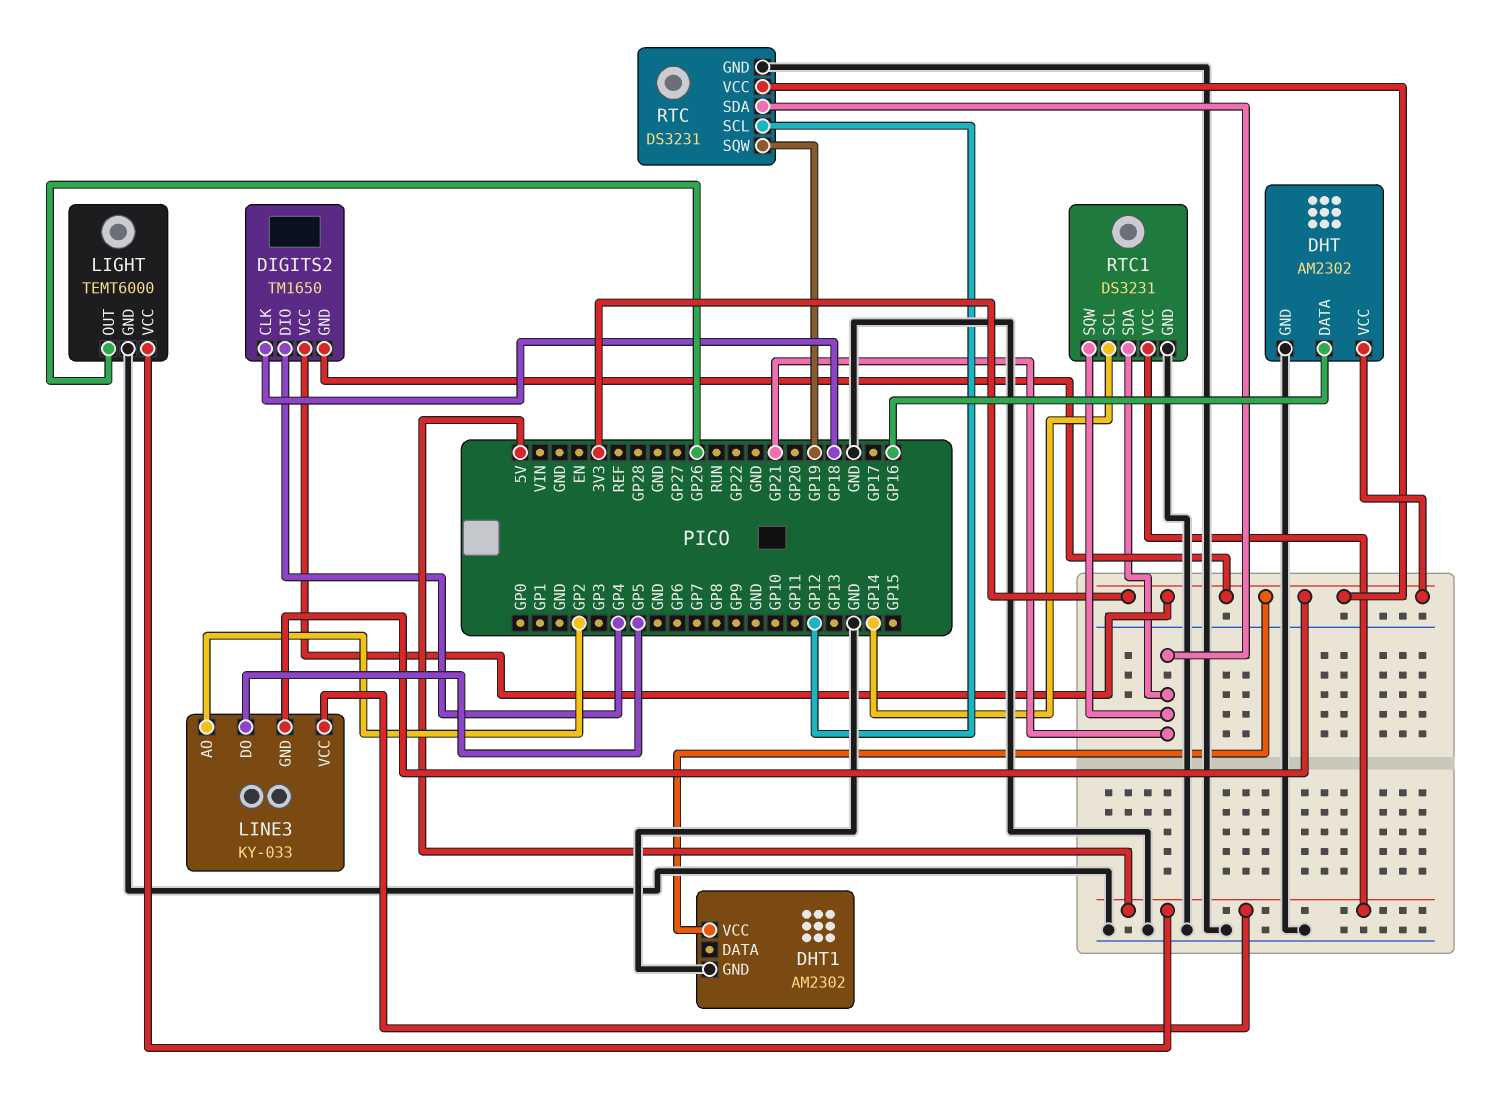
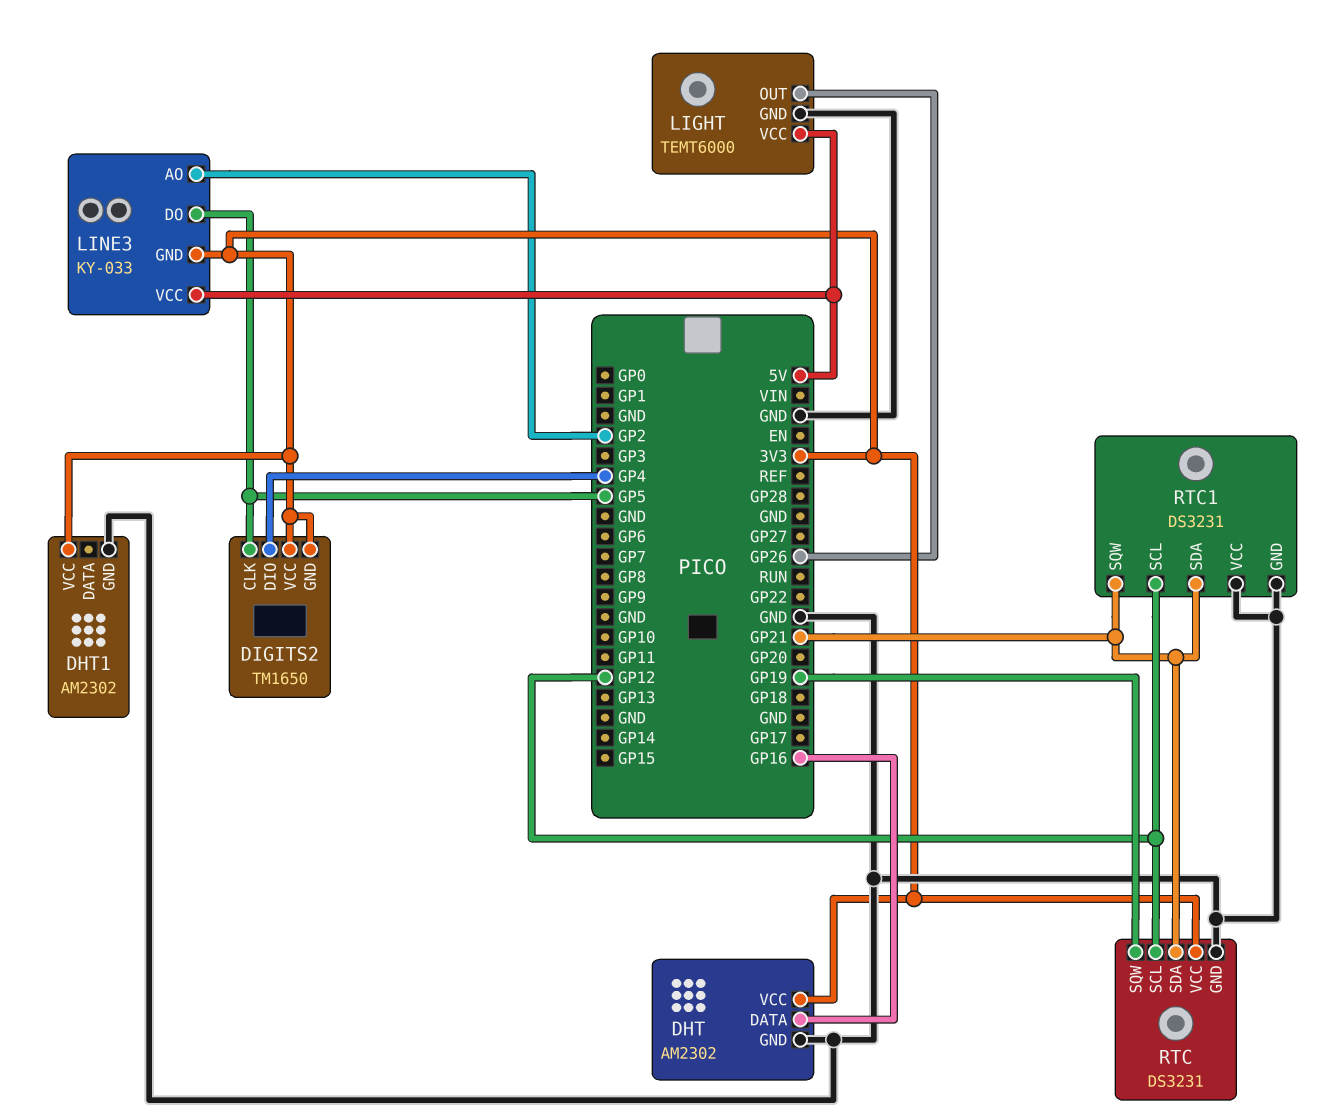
DIGITS2 pin CLK: GP18 -> GP5
RTC1 pin SCL: GP14 -> GP12
RTC1 pin VCC: 5V -> GND

